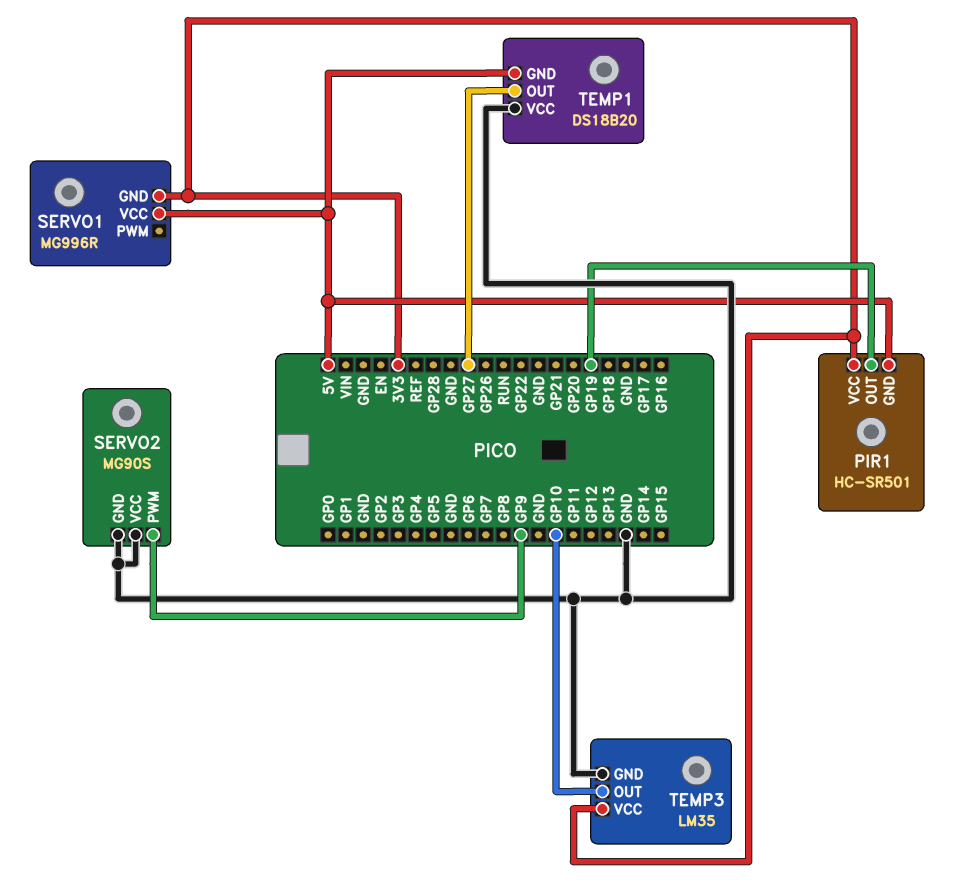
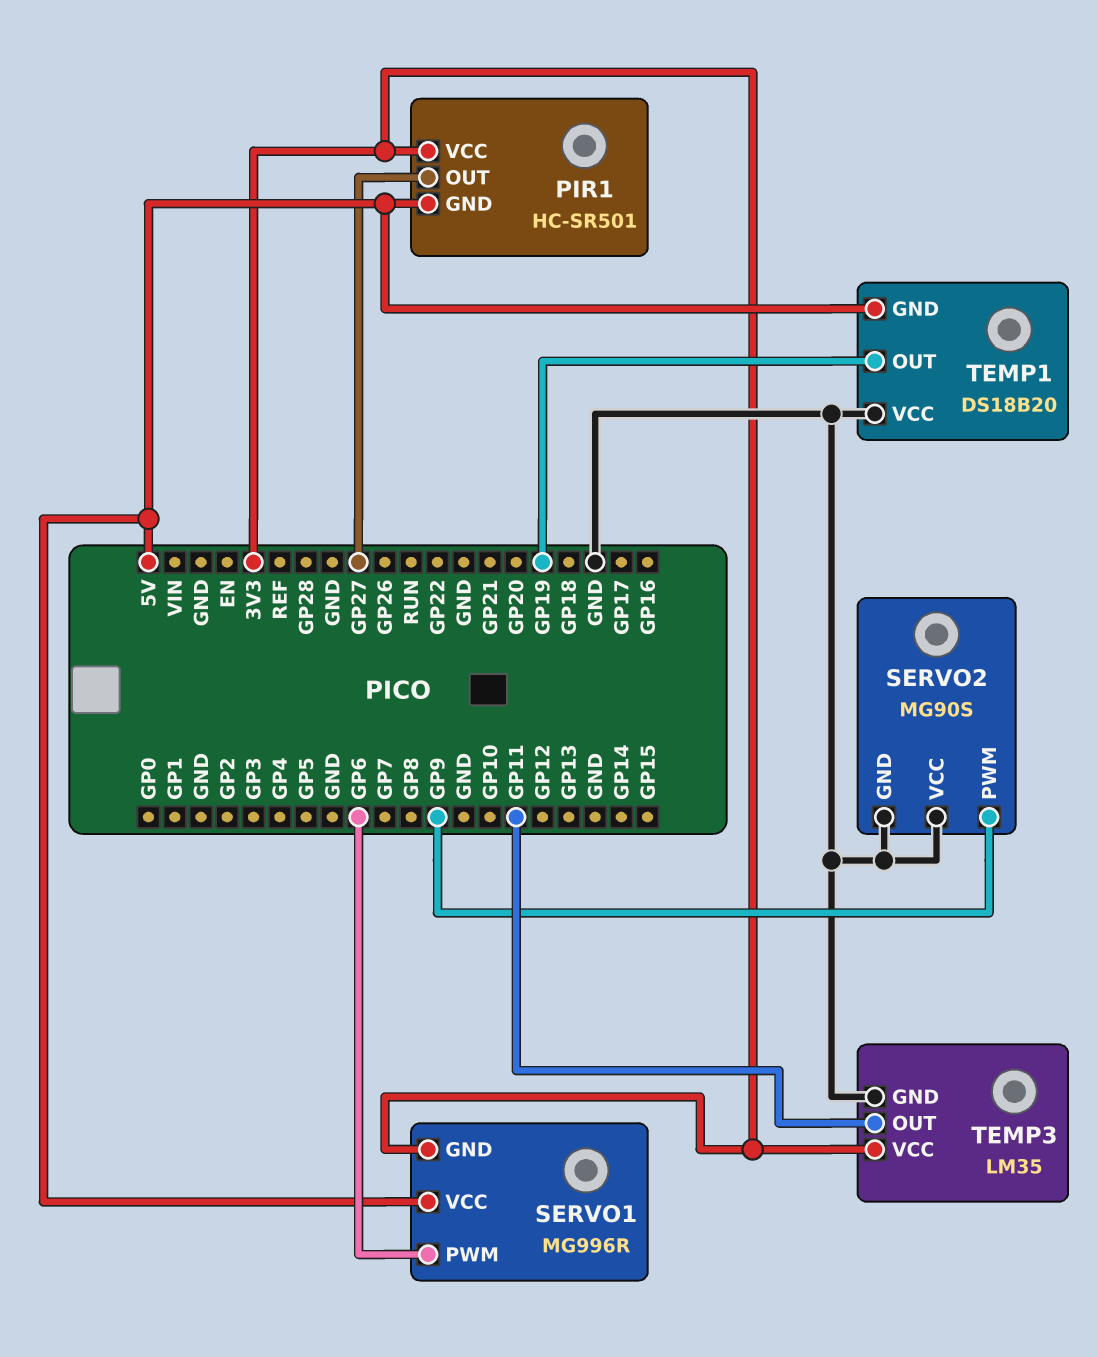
PIR1 pin OUT: GP19 -> GP27
SERVO1 pin PWM: none -> GP6
TEMP1 pin OUT: GP27 -> GP19
TEMP3 pin OUT: GP10 -> GP11

